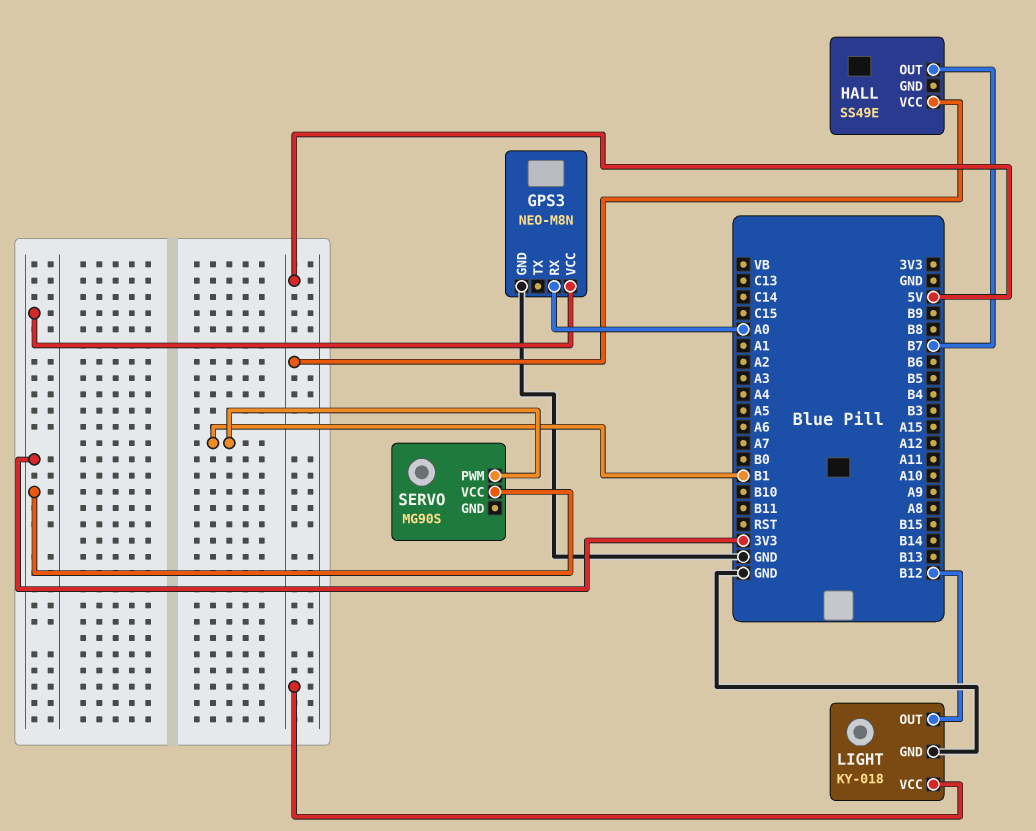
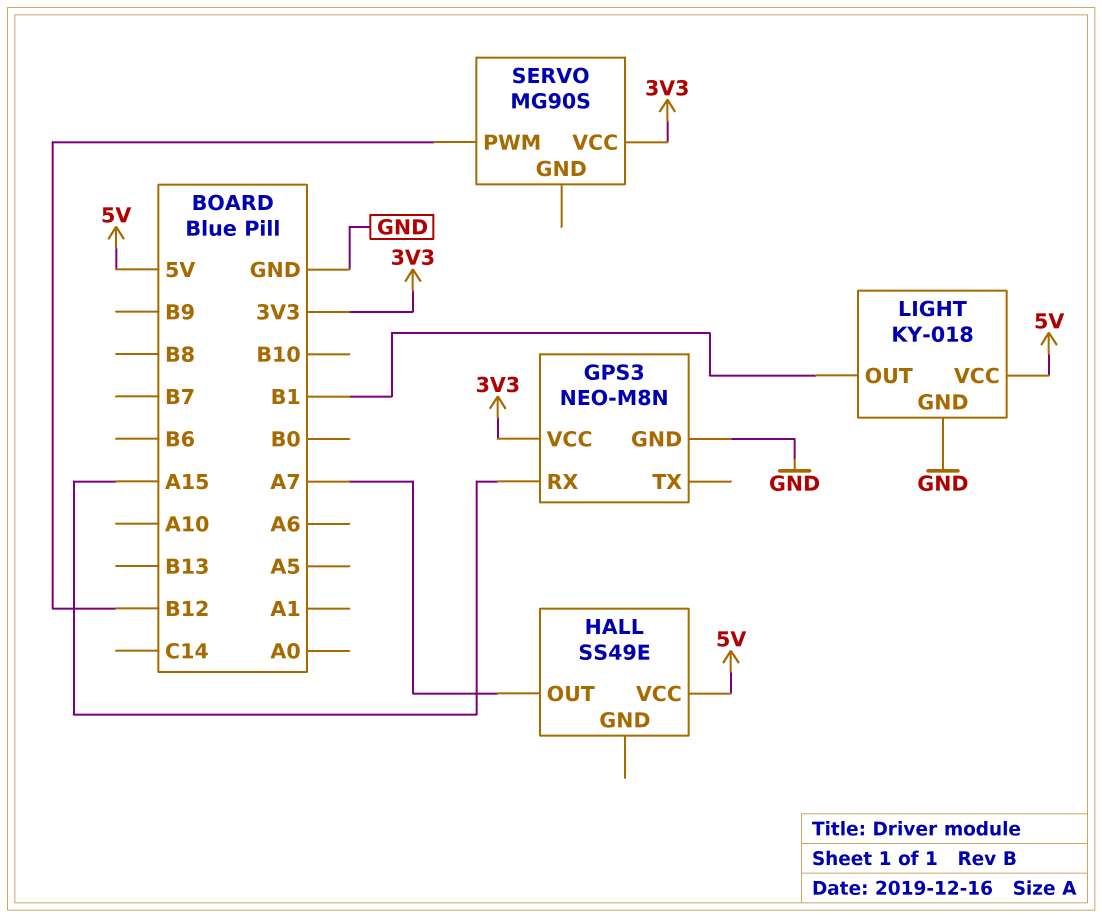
GPS3 pin RX: A0 -> A15
HALL pin OUT: B7 -> A7
LIGHT pin OUT: B12 -> B1
SERVO pin PWM: B1 -> B12

